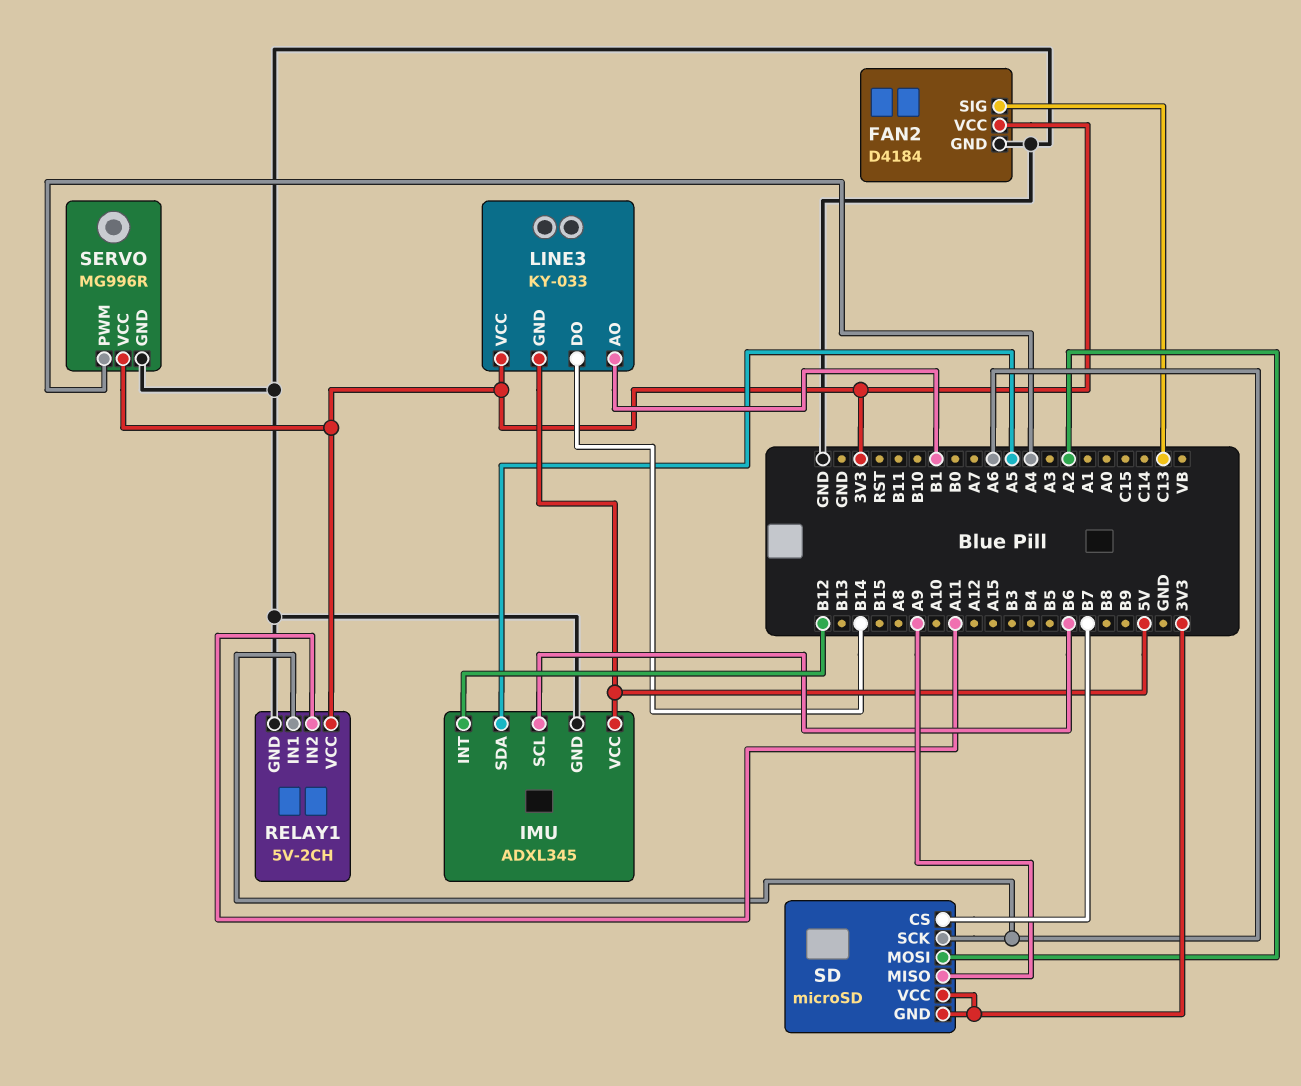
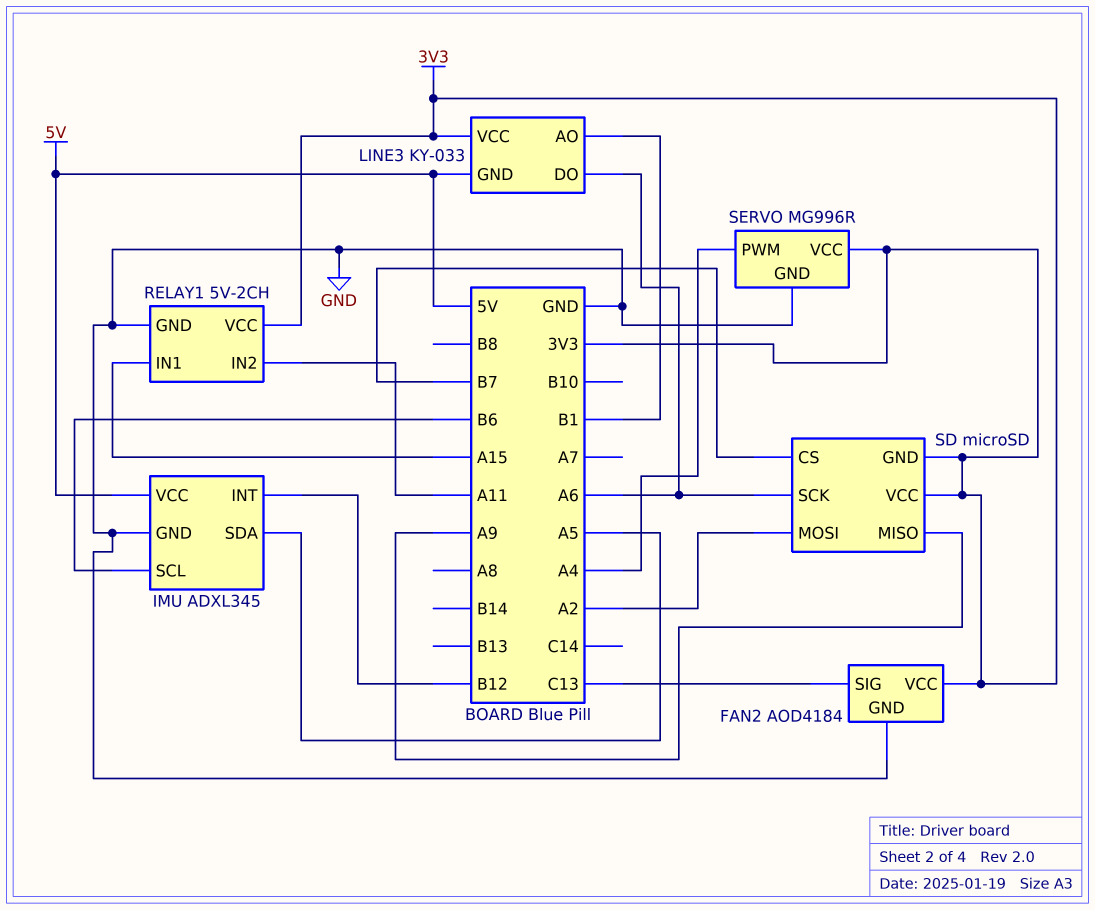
FAN2: D4184 -> AOD4184
LINE3 pin DO: B14 -> A6
RELAY1 pin IN1: A6 -> A15

